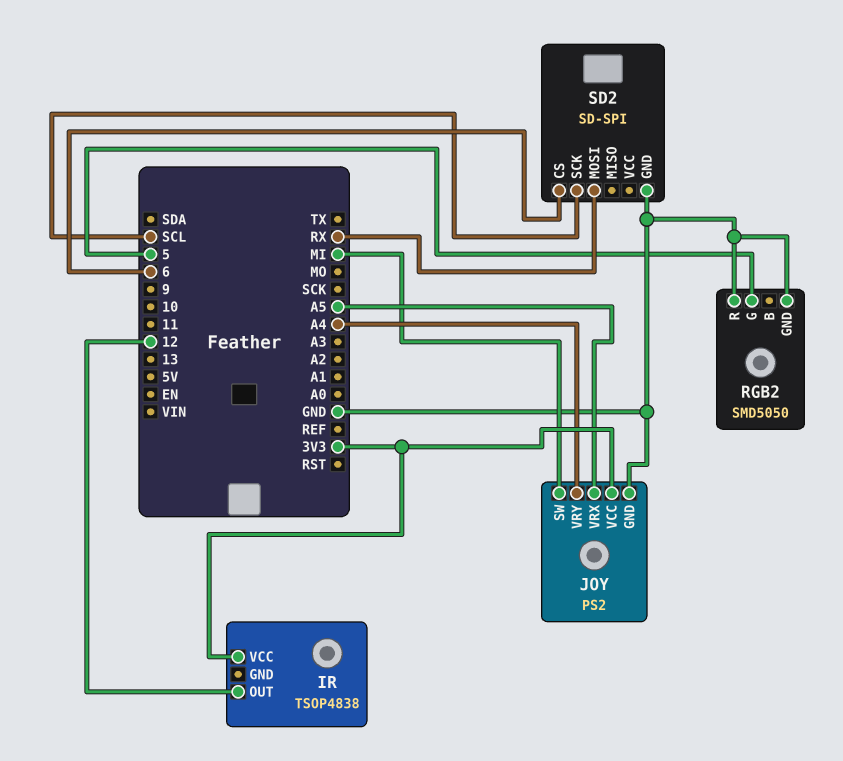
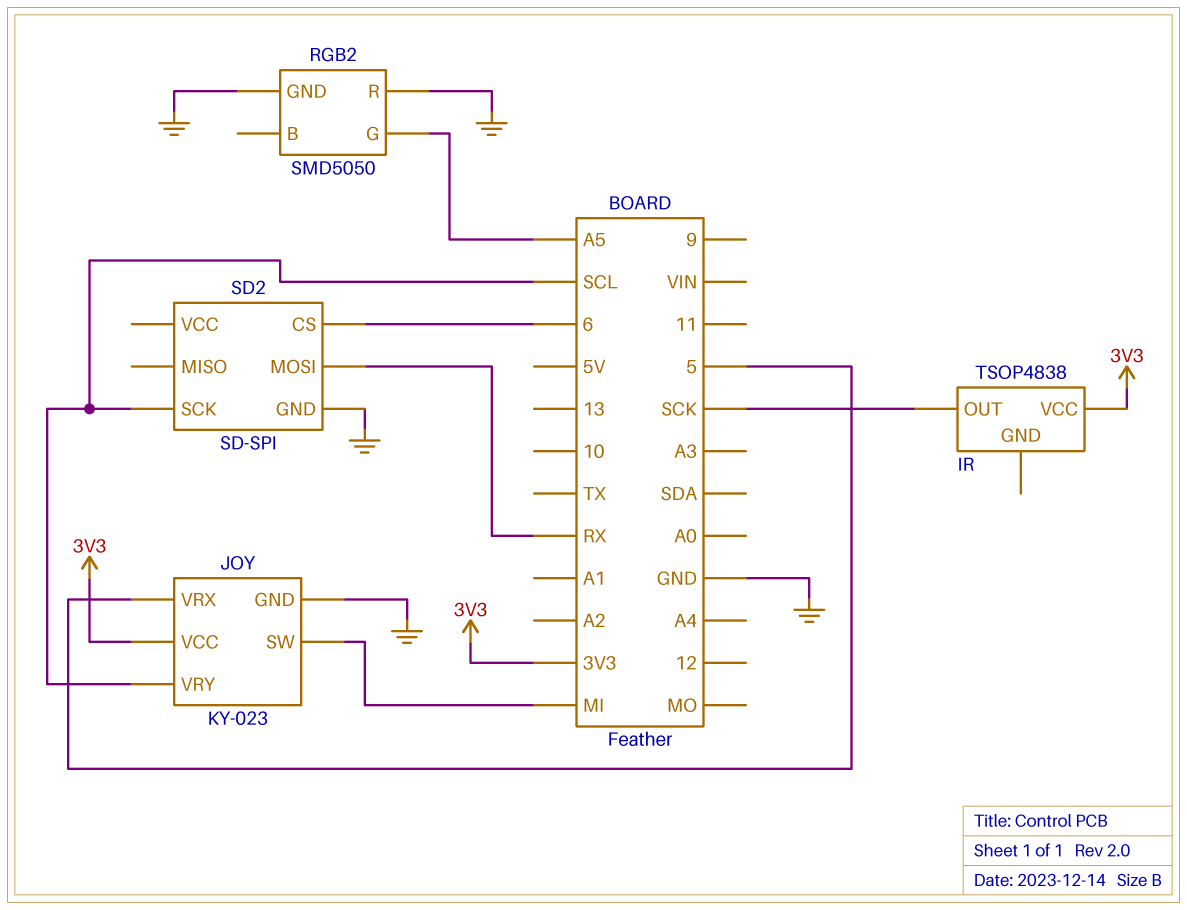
IR pin OUT: 12 -> SCK
JOY: PS2 -> KY-023
JOY pin VRX: A5 -> 5
JOY pin VRY: A4 -> SCL
RGB2 pin G: 5 -> A5

